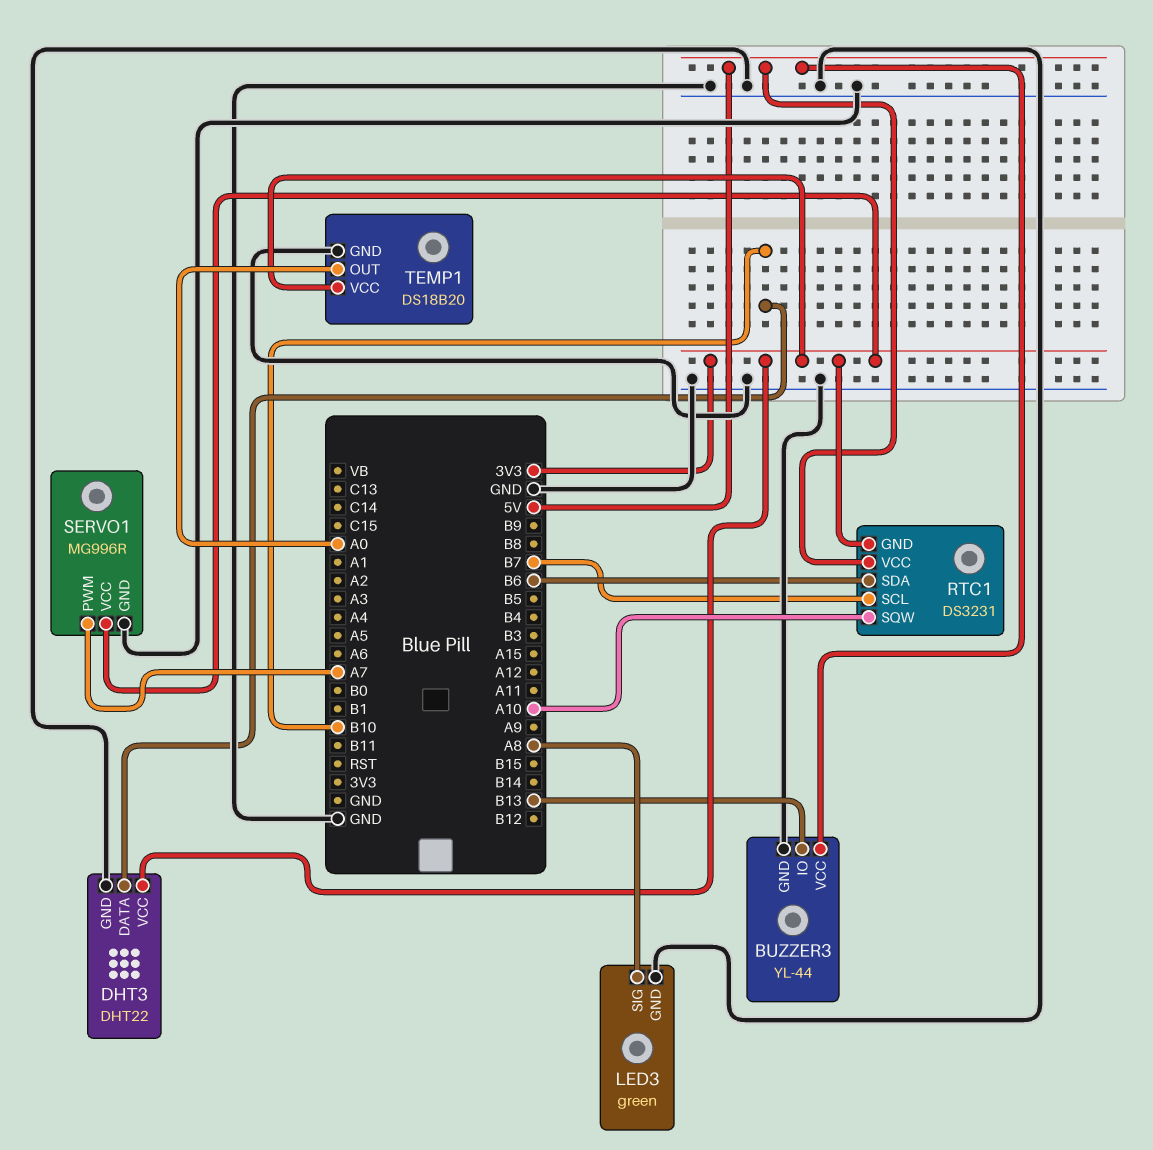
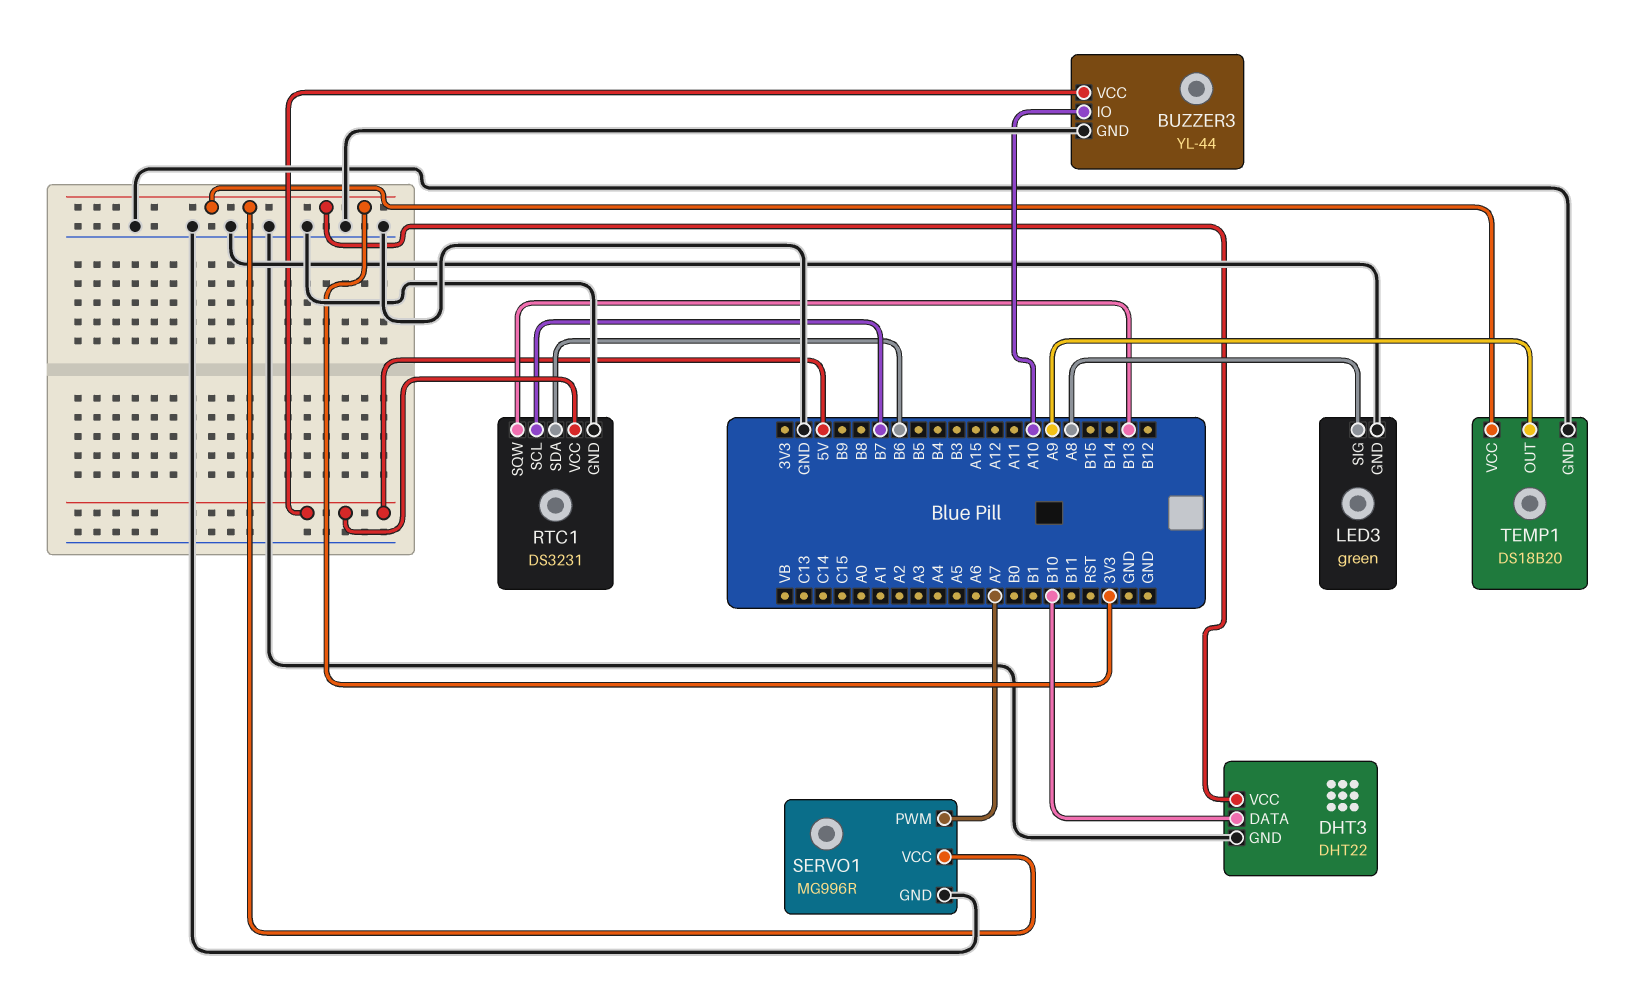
BUZZER3 pin IO: B13 -> A10
RTC1 pin GND: 3V3 -> GND
RTC1 pin SQW: A10 -> B13
TEMP1 pin OUT: A0 -> A9

